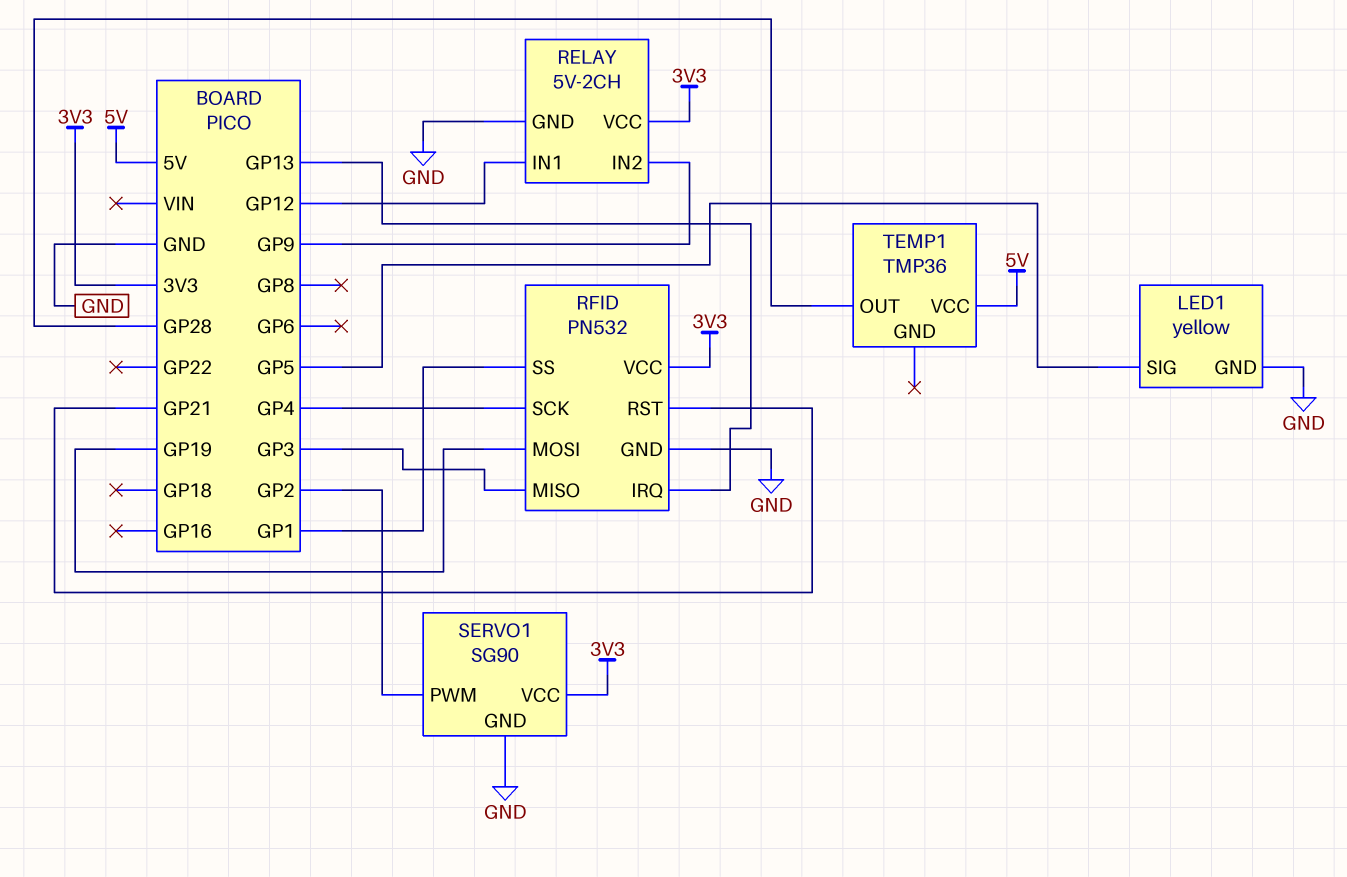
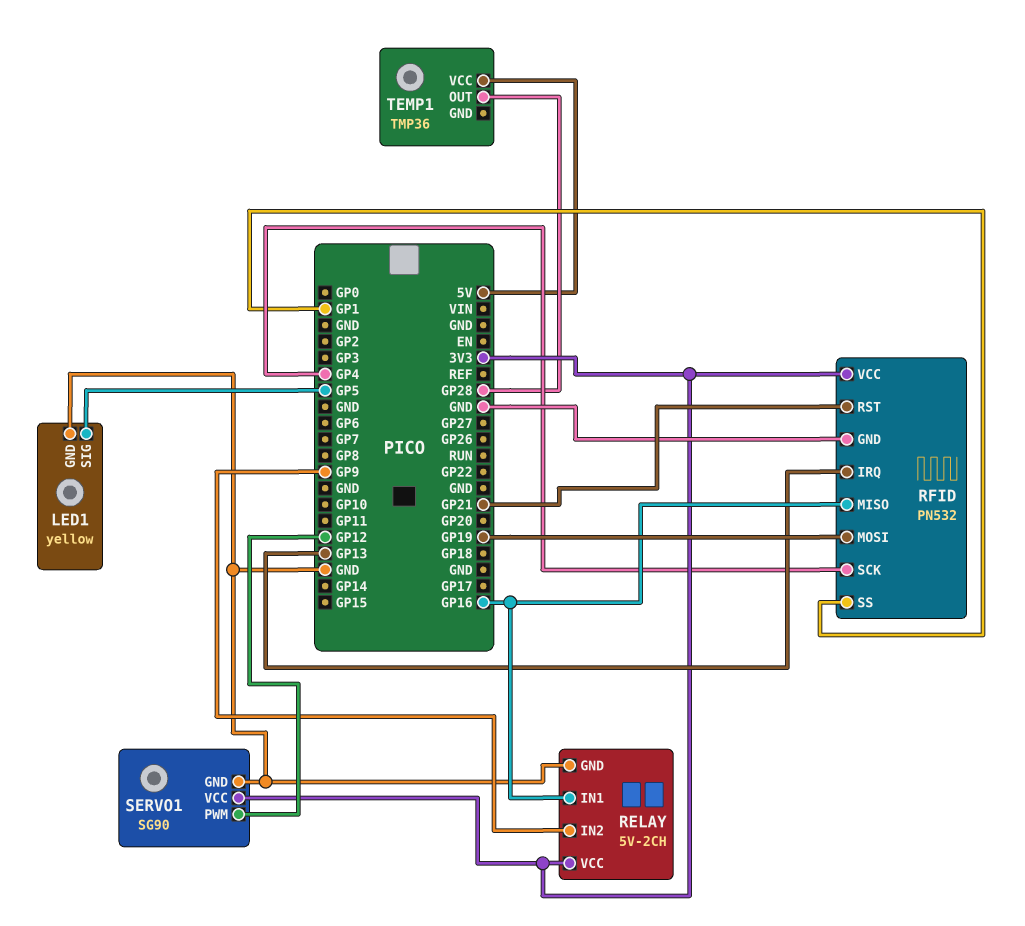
RELAY pin IN1: GP12 -> GP16
RFID pin MISO: GP3 -> GP16
SERVO1 pin PWM: GP2 -> GP12

